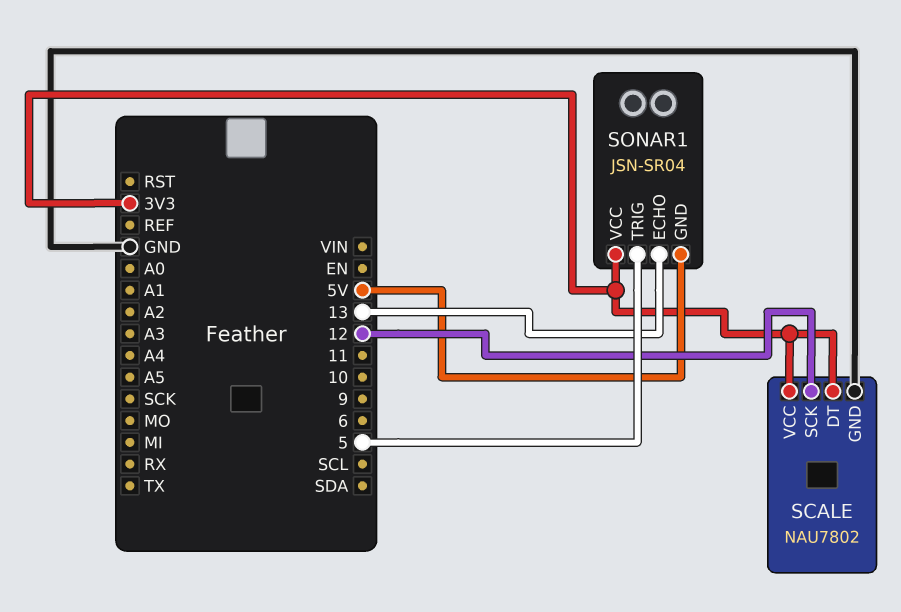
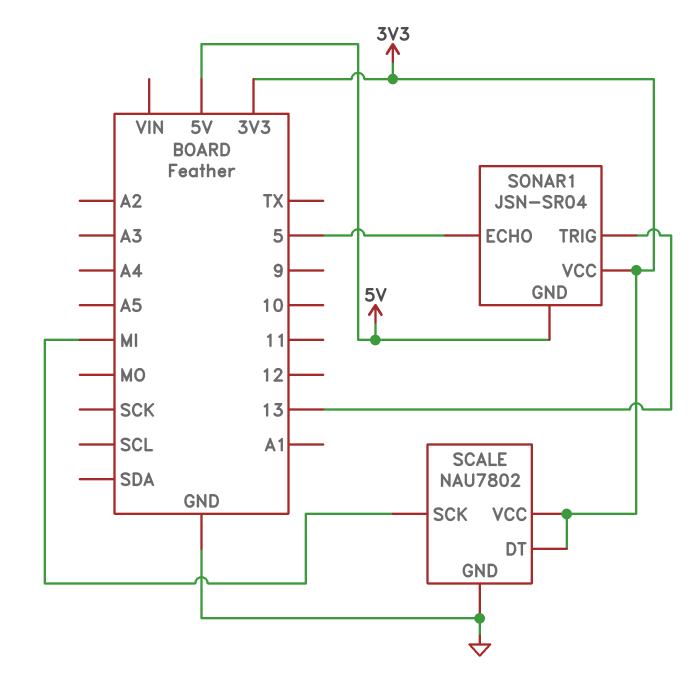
SCALE pin SCK: 12 -> MI
SONAR1 pin ECHO: 13 -> 5
SONAR1 pin TRIG: 5 -> 13

